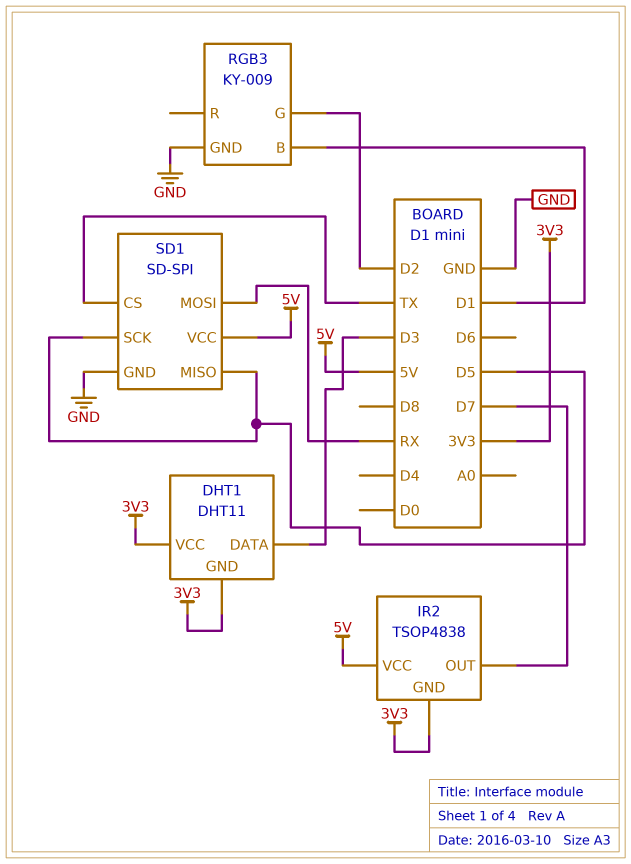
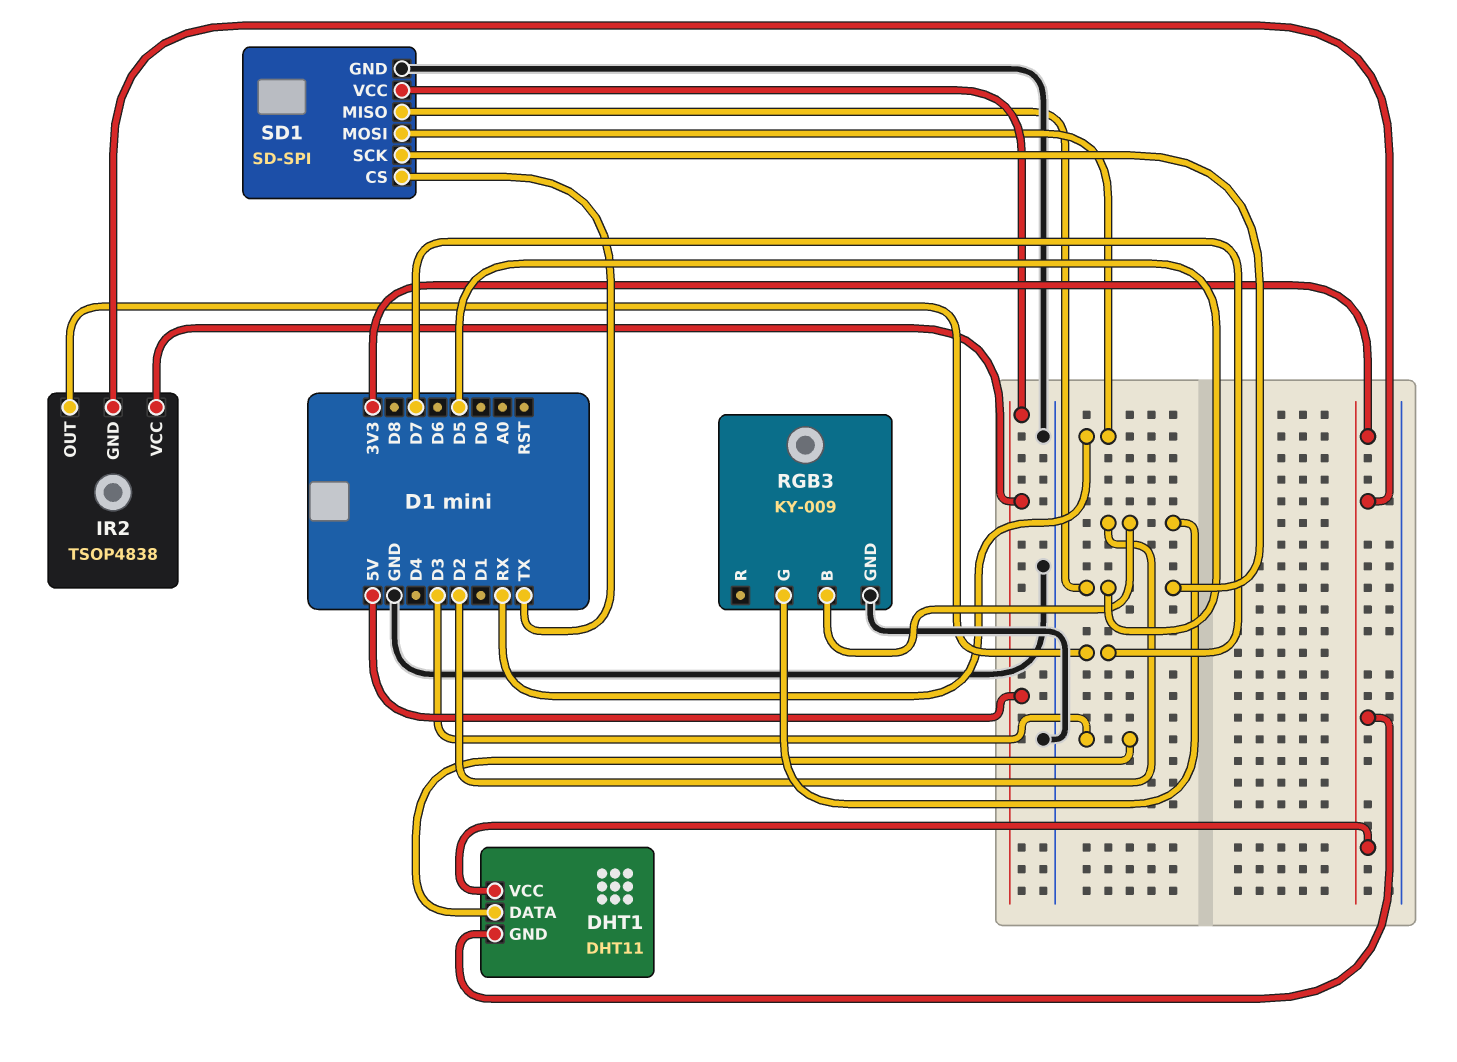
RGB3 pin B: D1 -> D2

